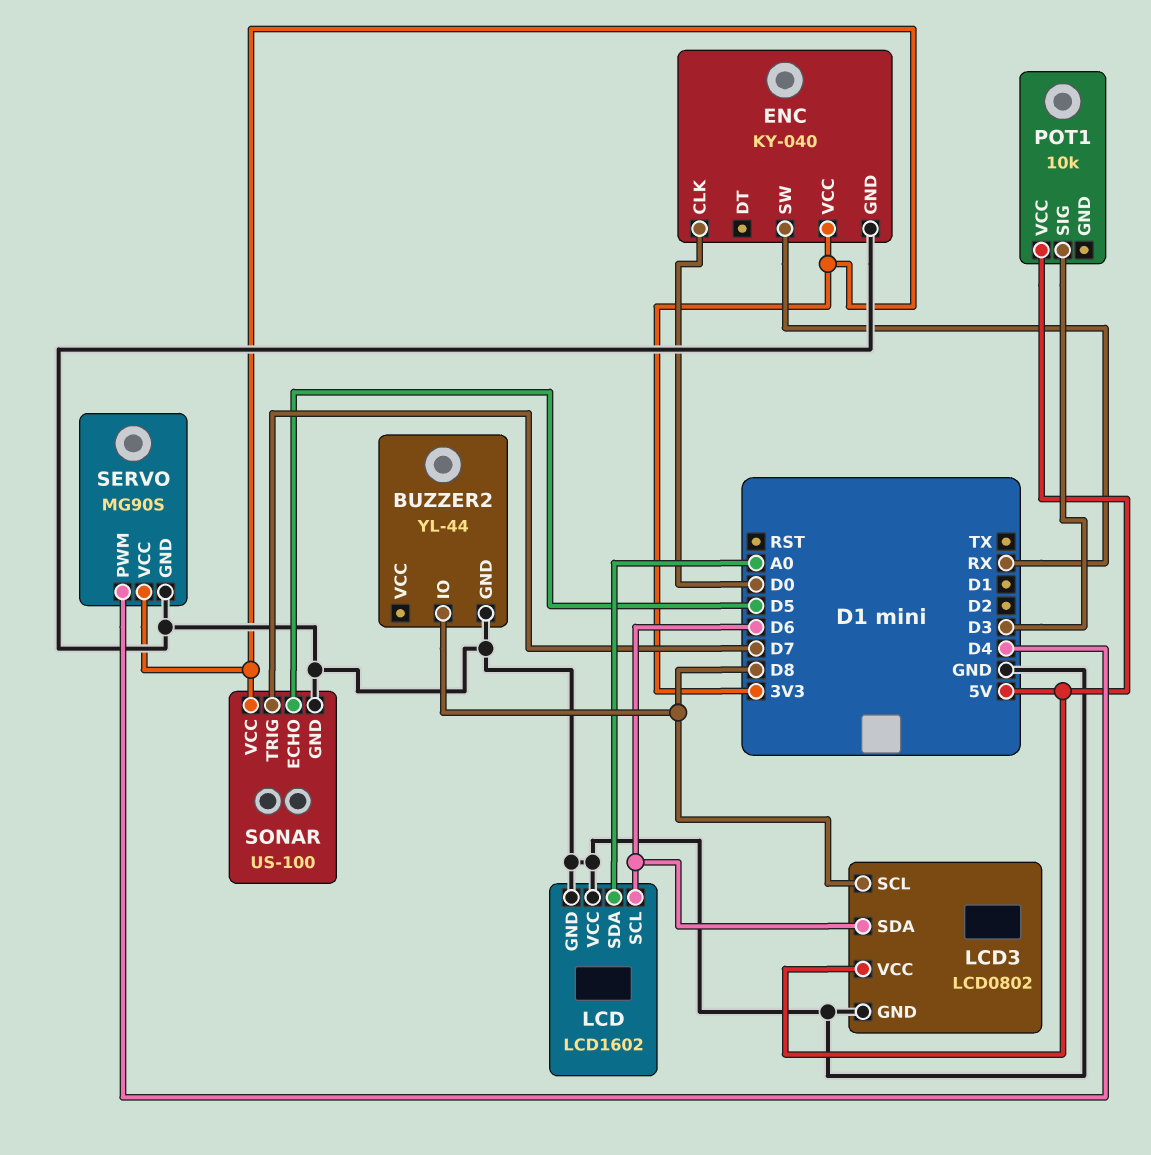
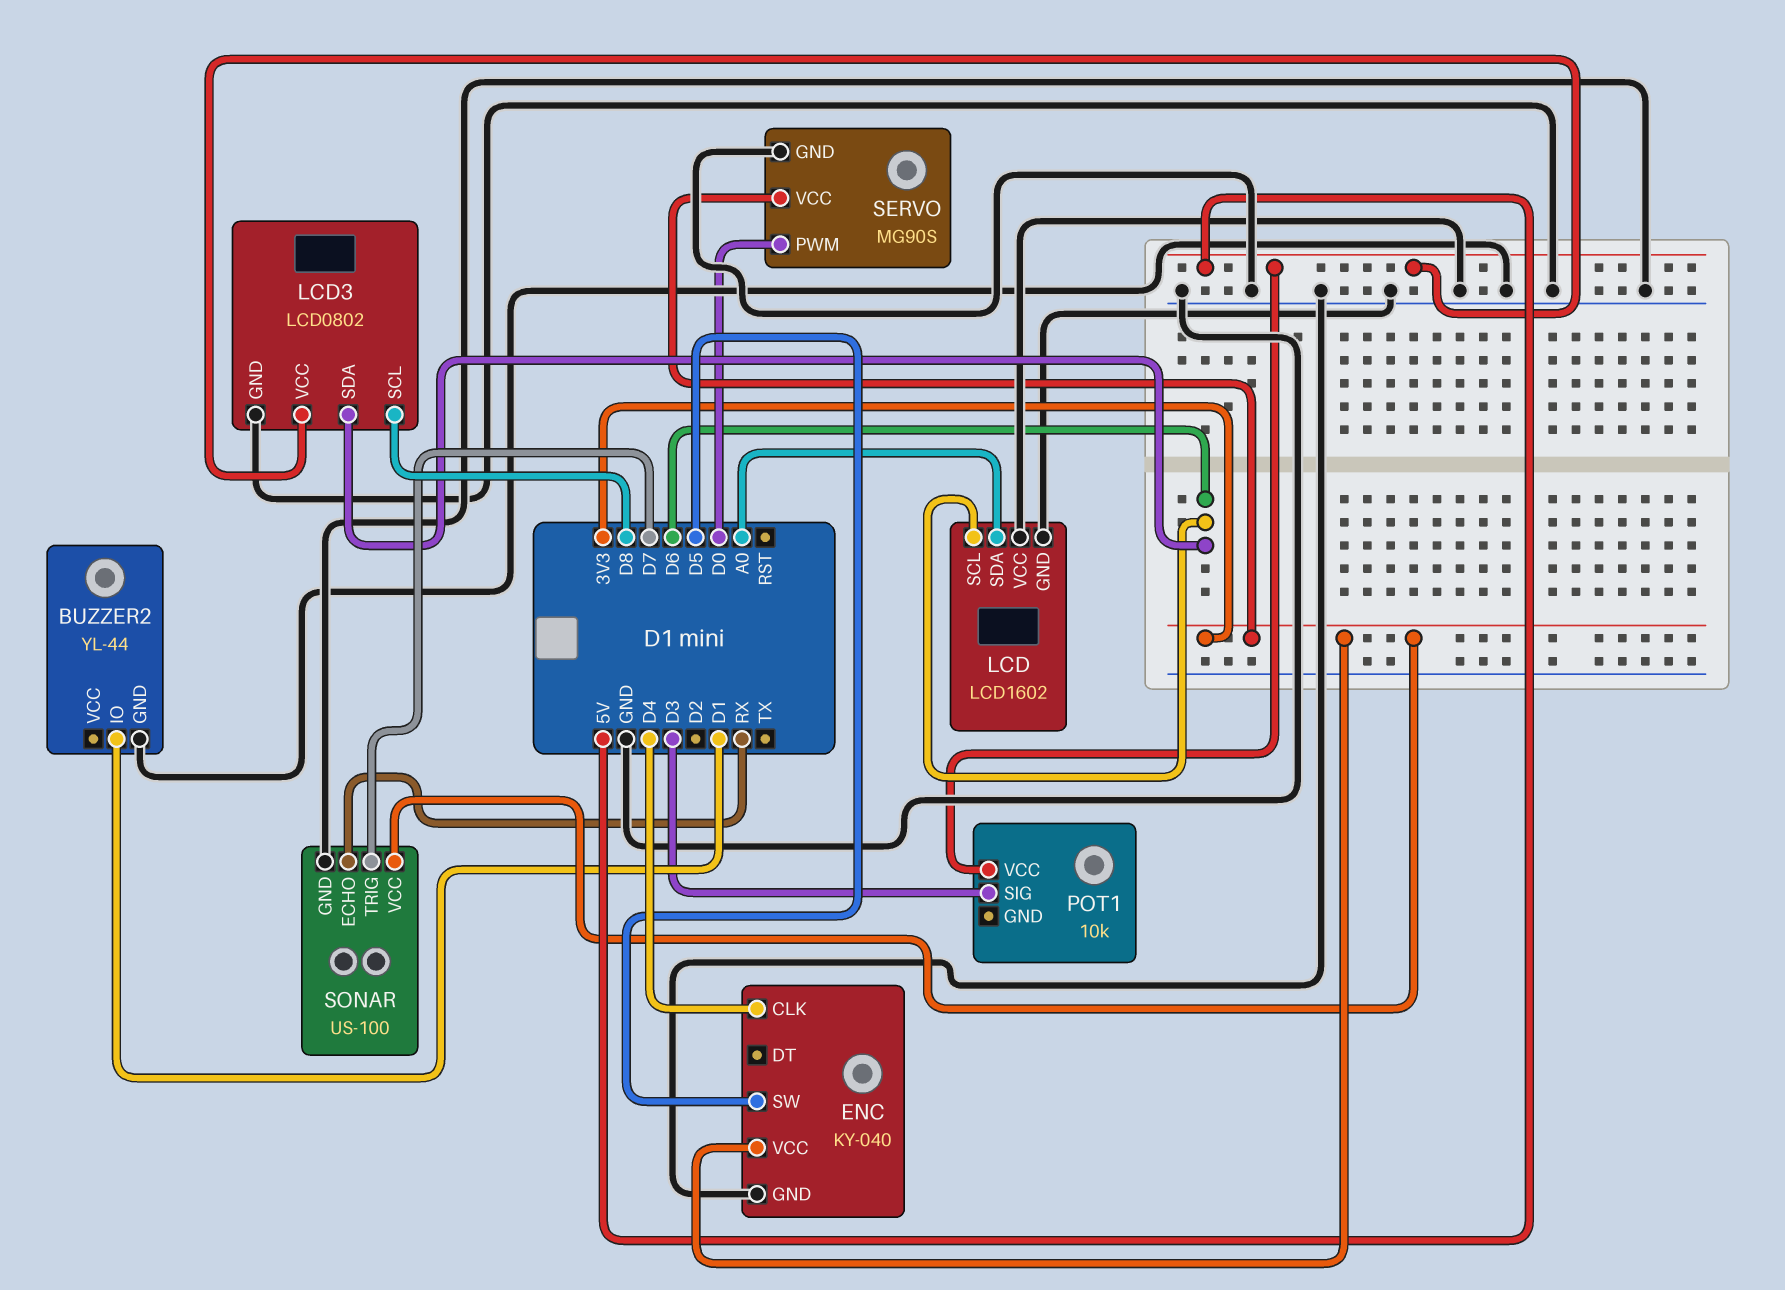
BUZZER2 pin IO: D8 -> D1
ENC pin CLK: D0 -> D4
ENC pin SW: RX -> D5
SERVO pin PWM: D4 -> D0
SONAR pin ECHO: D5 -> RX

